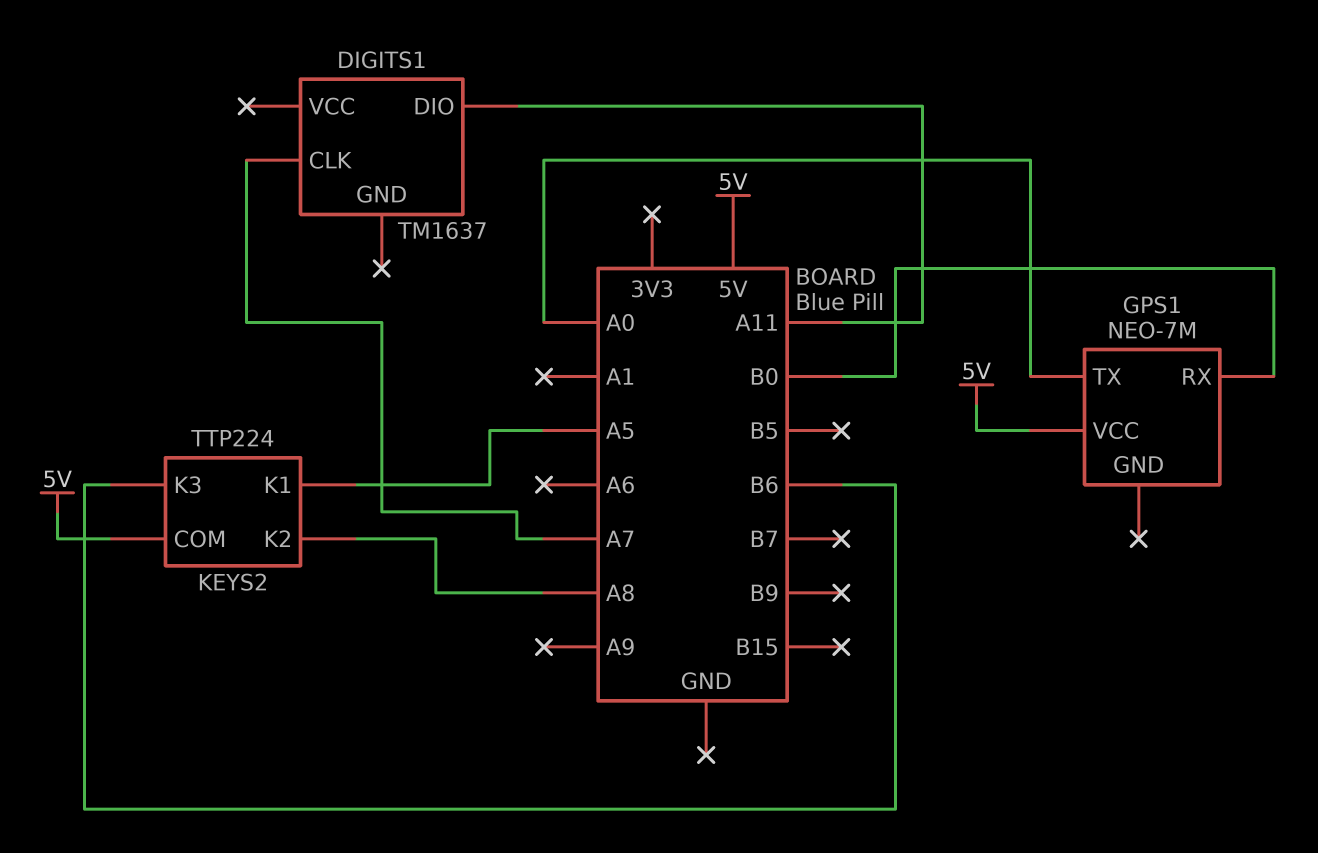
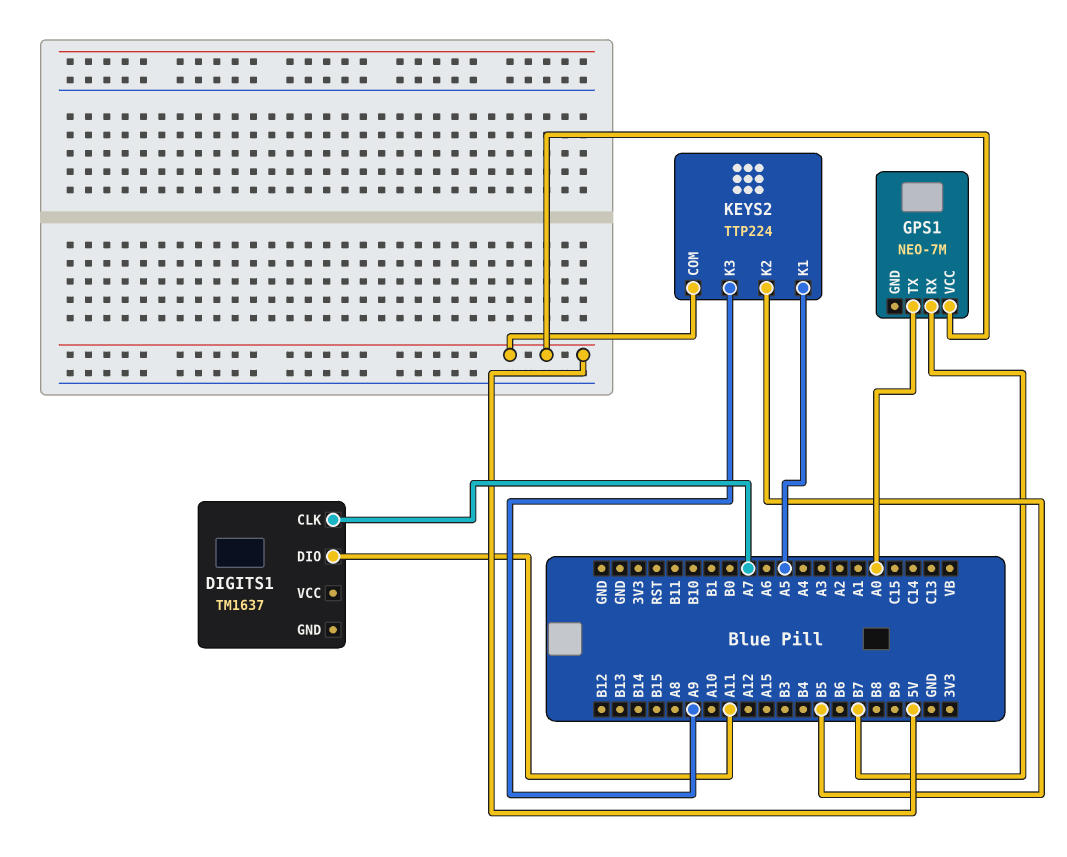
GPS1 pin RX: B0 -> B7
KEYS2 pin K2: A8 -> B5
KEYS2 pin K3: B6 -> A9

